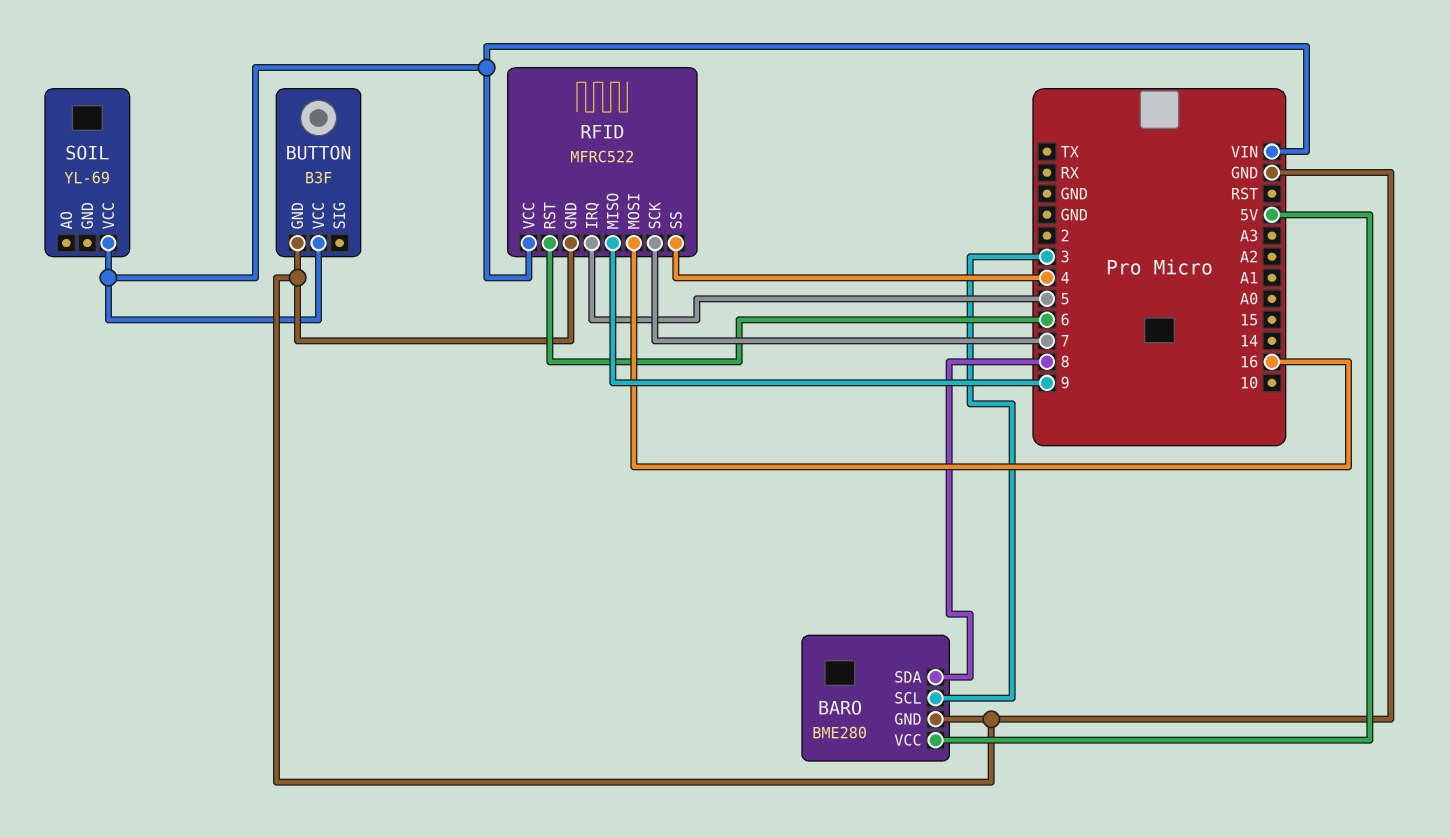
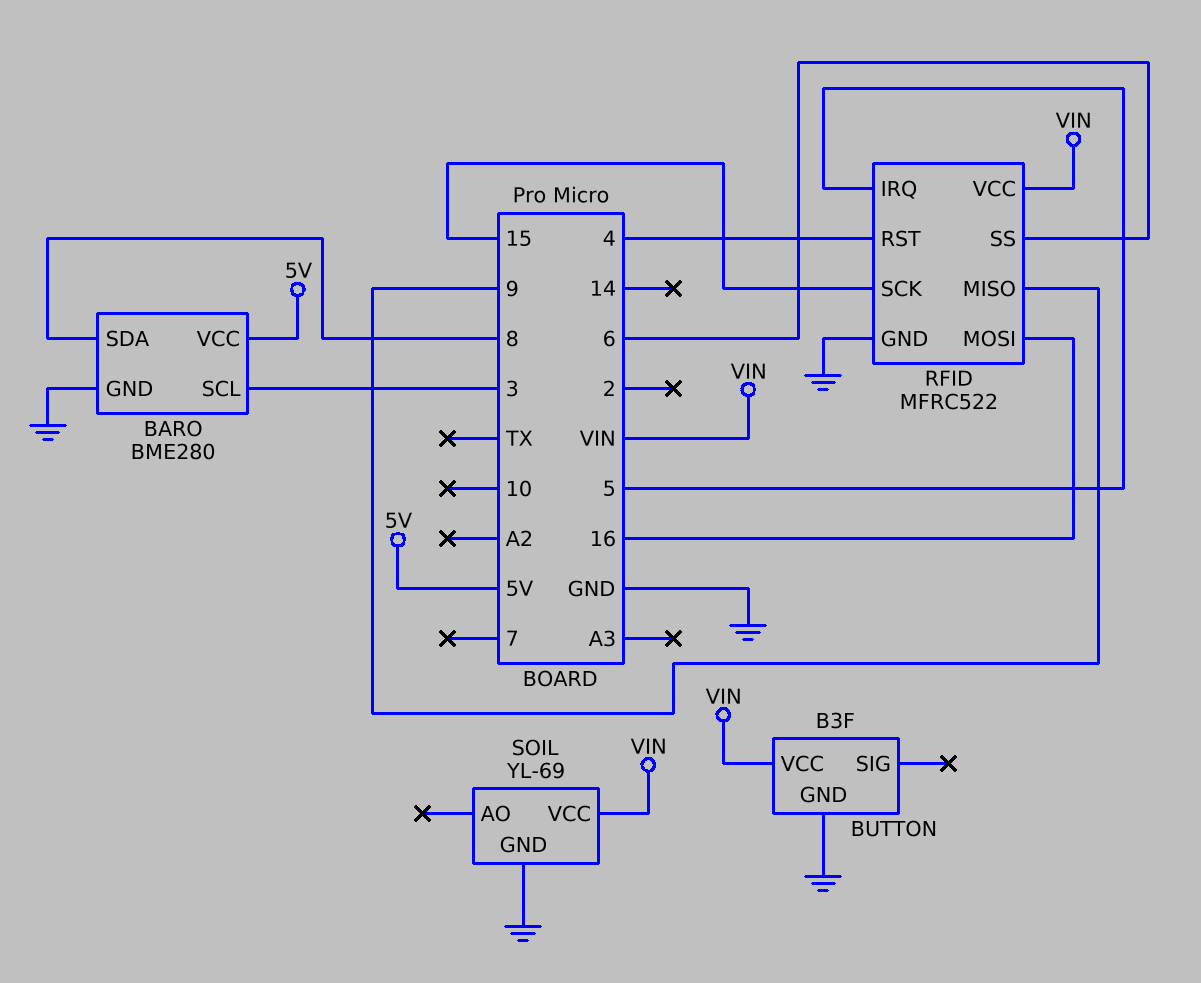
RFID pin RST: 6 -> 4
RFID pin SCK: 7 -> 15
RFID pin SS: 4 -> 6
SOIL pin GND: none -> GND

